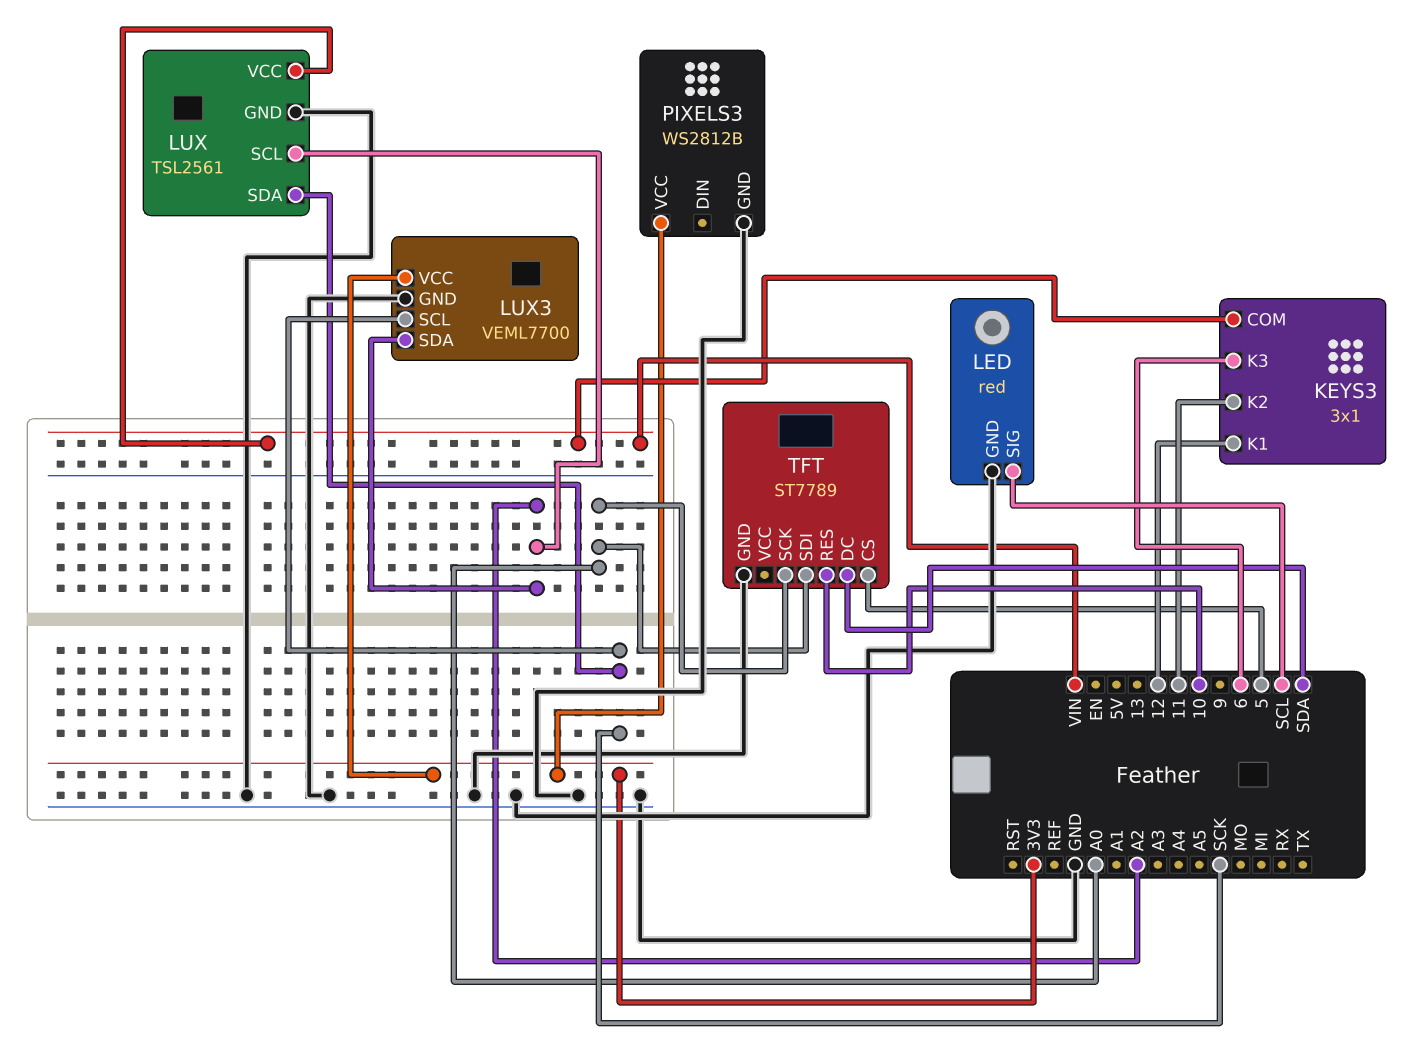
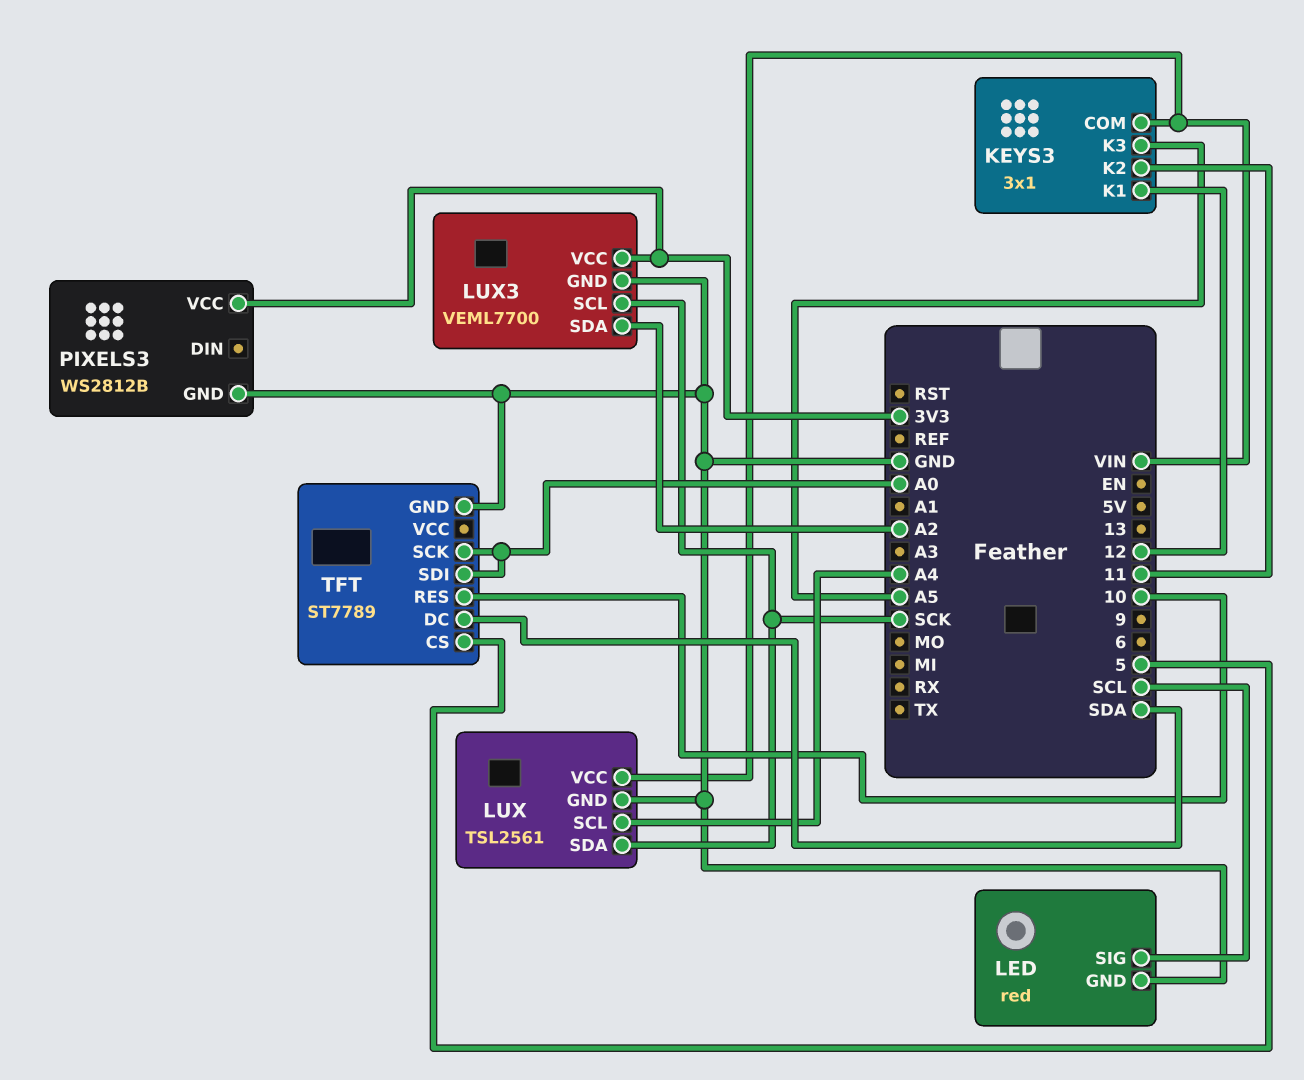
KEYS3 pin K3: 6 -> A5
LUX pin SCL: A2 -> A4

